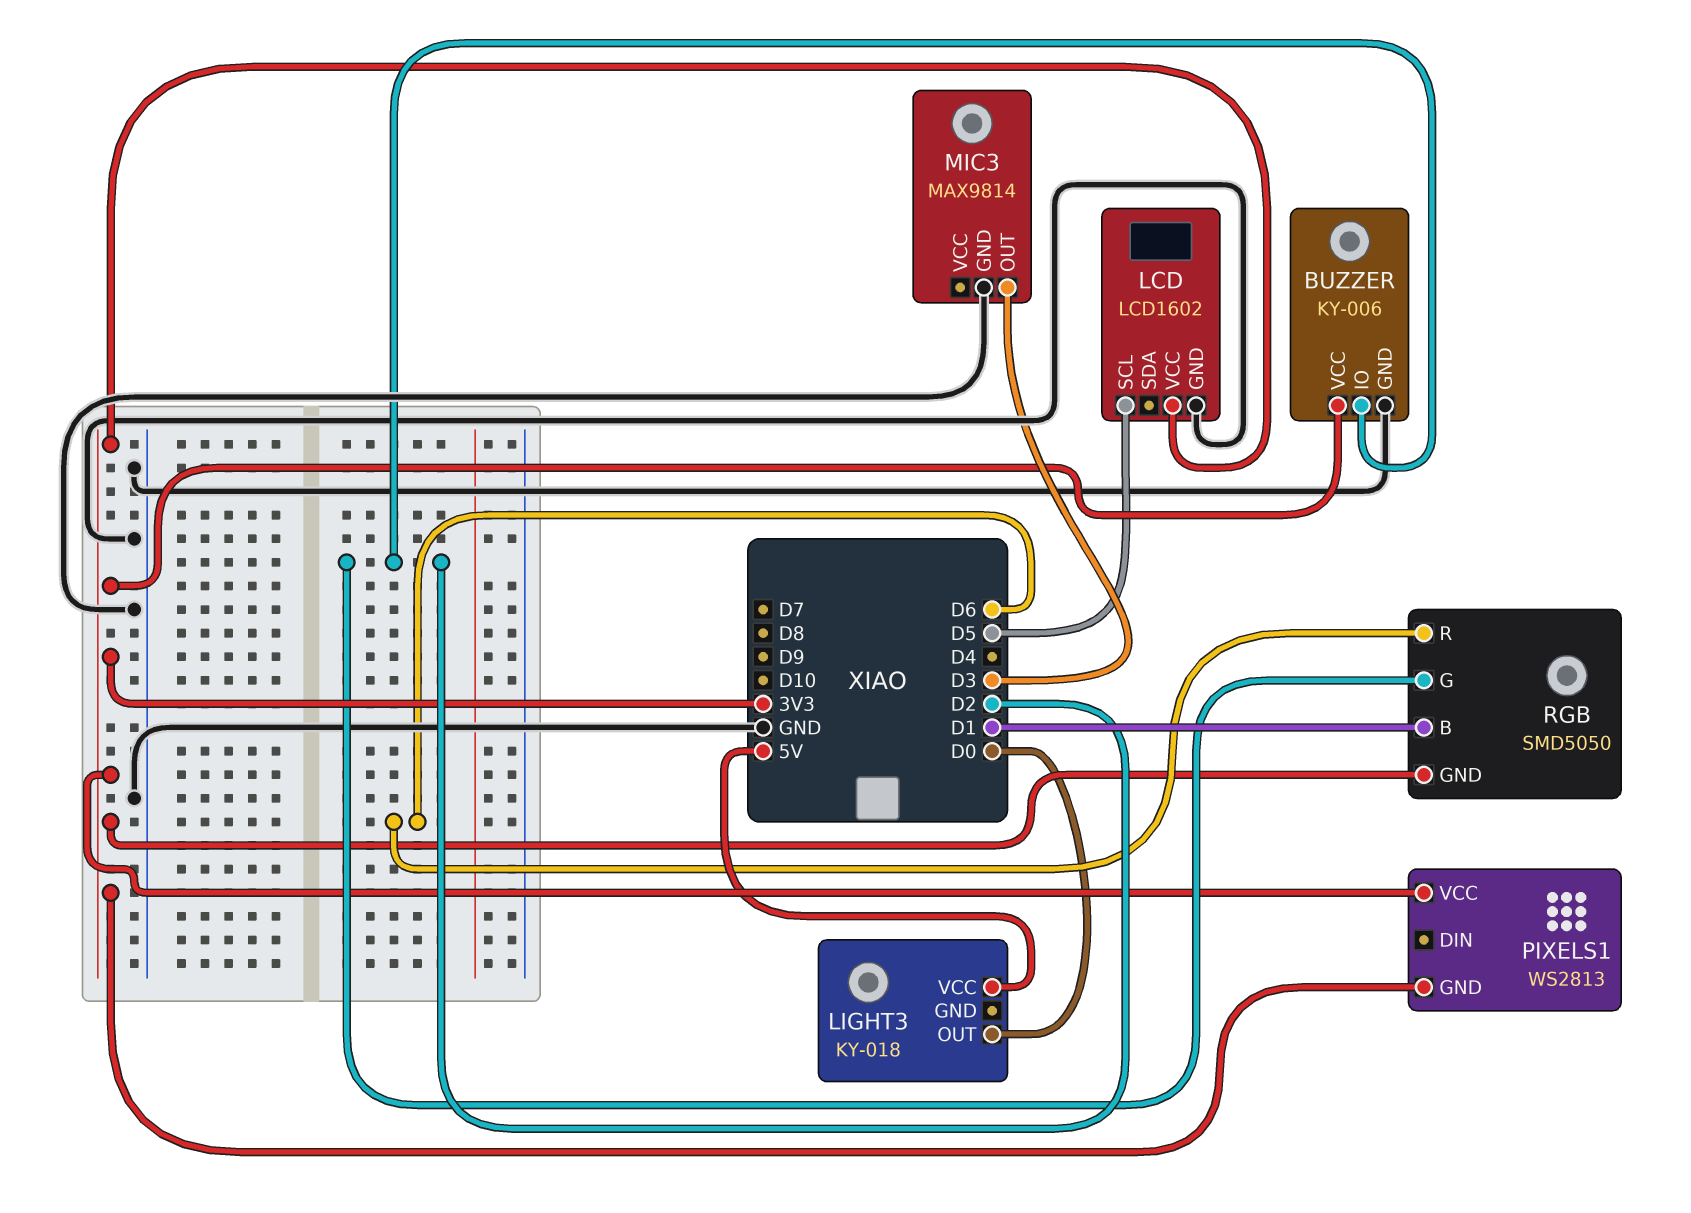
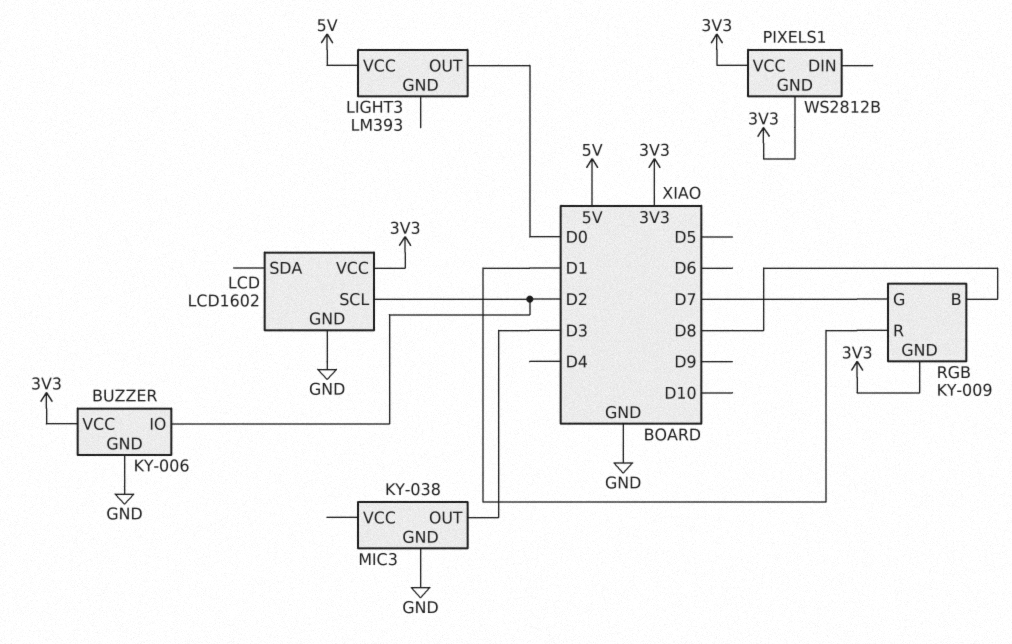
LCD pin SCL: D5 -> D2
LIGHT3: KY-018 -> LM393
MIC3: MAX9814 -> KY-038
PIXELS1: WS2813 -> WS2812B
RGB: SMD5050 -> KY-009
RGB pin B: D1 -> D8
RGB pin G: D2 -> D7
RGB pin R: D6 -> D1

